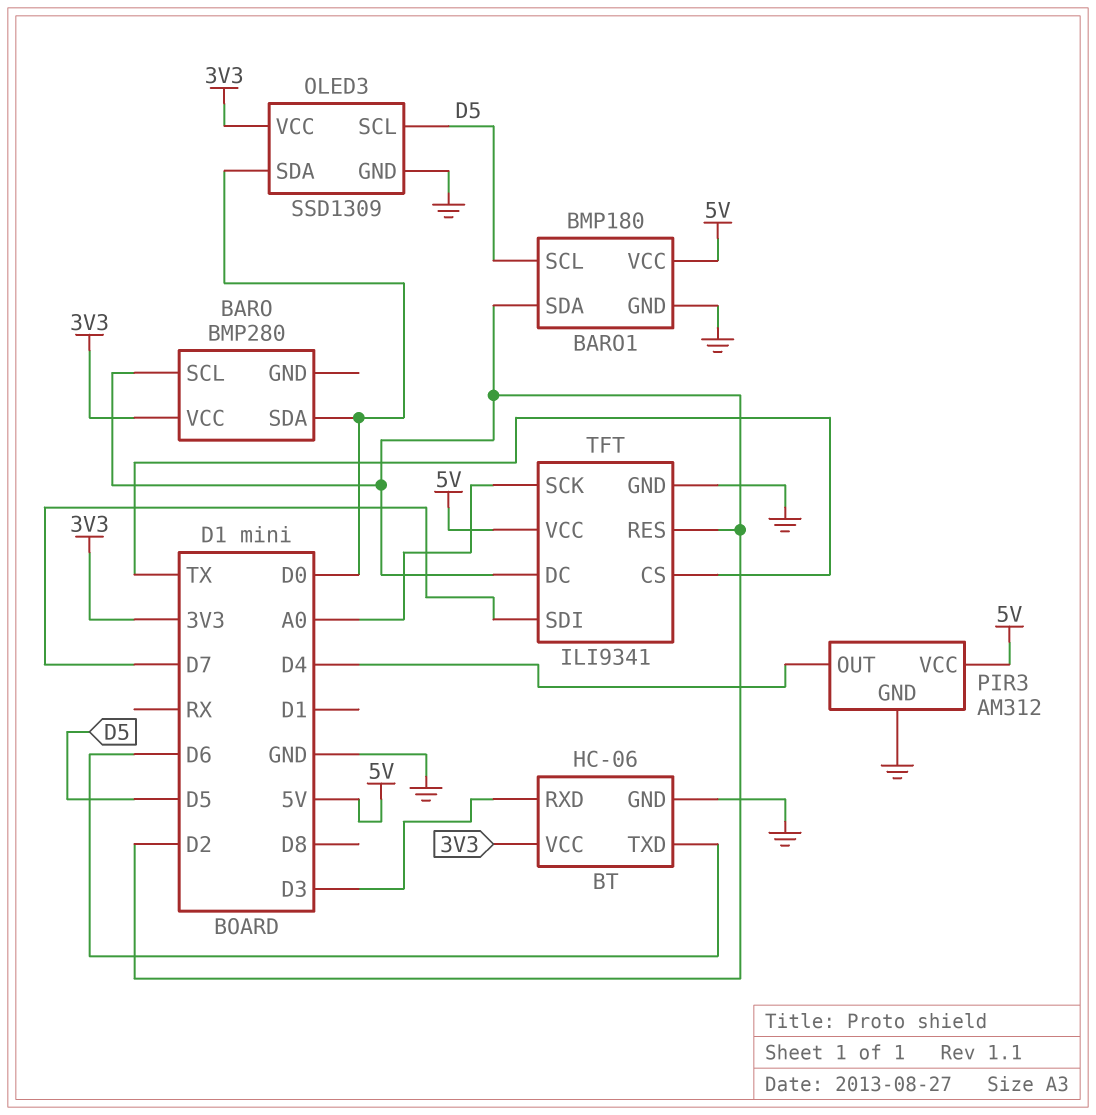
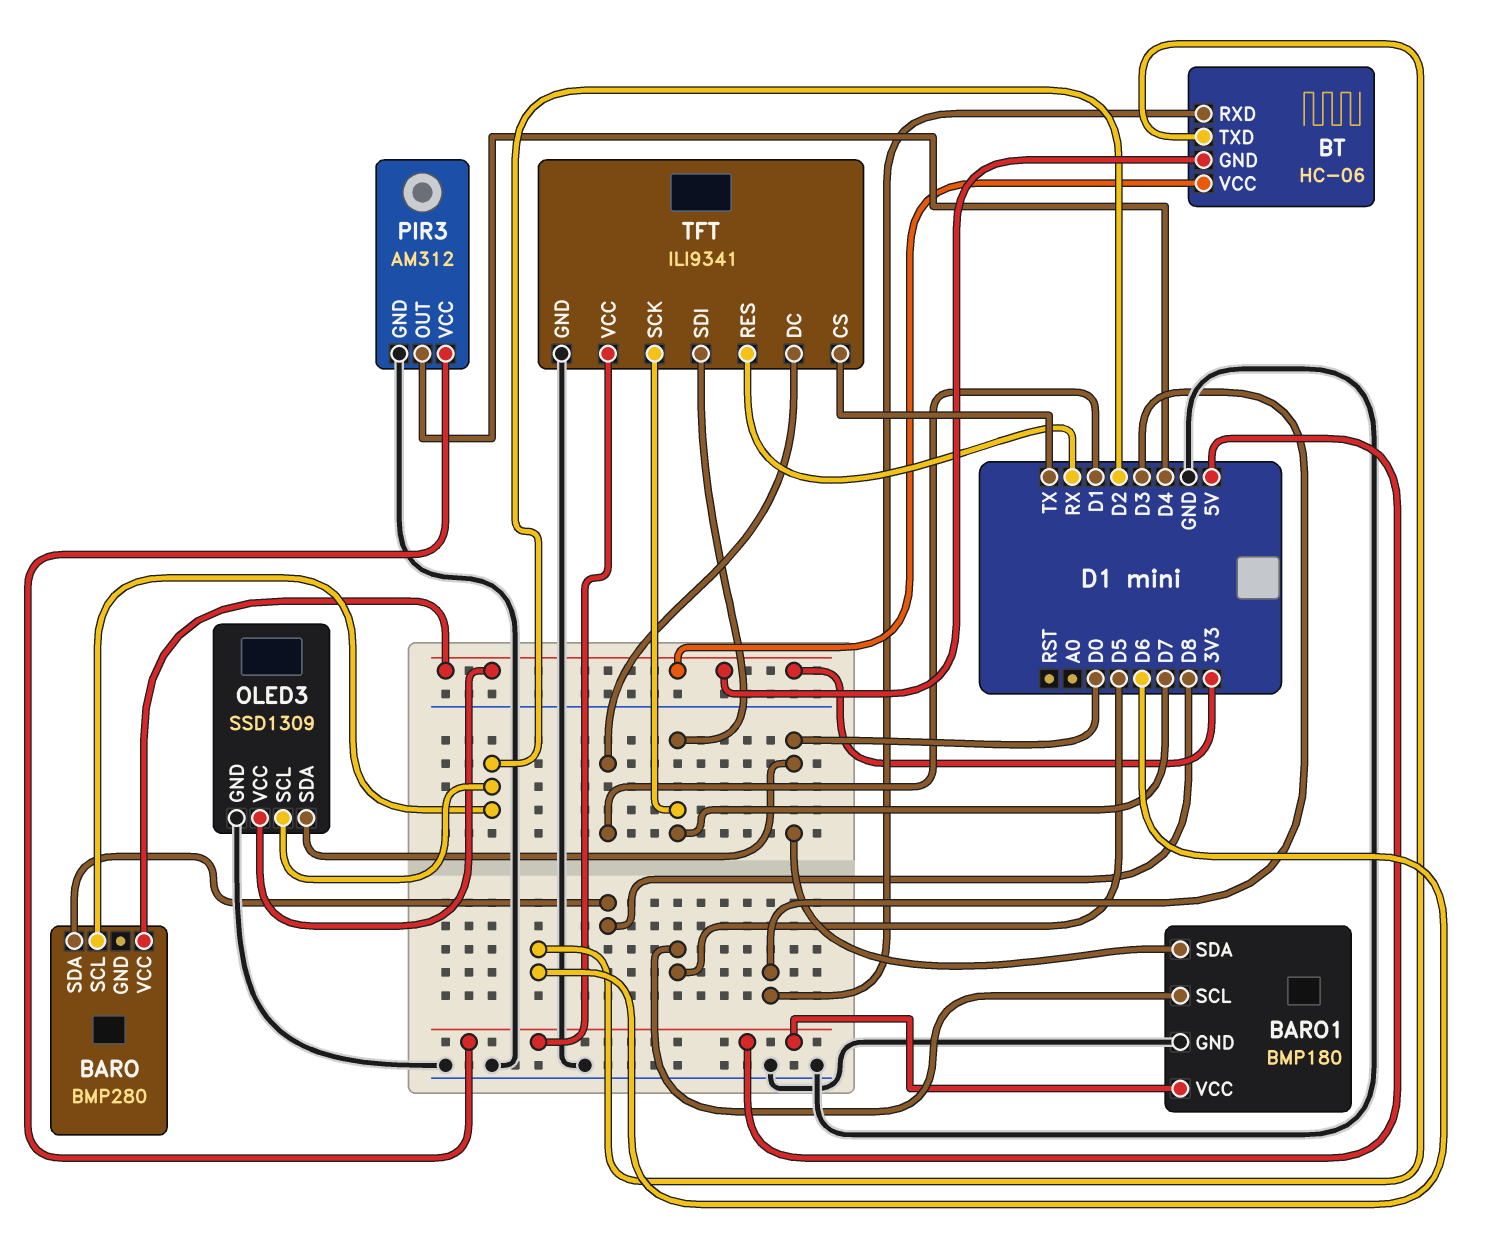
BARO pin SDA: D0 -> D8
BARO1 pin SDA: D2 -> D0
BT pin GND: GND -> 3V3
OLED3 pin SCL: D5 -> D2
TFT pin DC: D2 -> D1
TFT pin RES: D2 -> RX
TFT pin SCK: A0 -> D7

